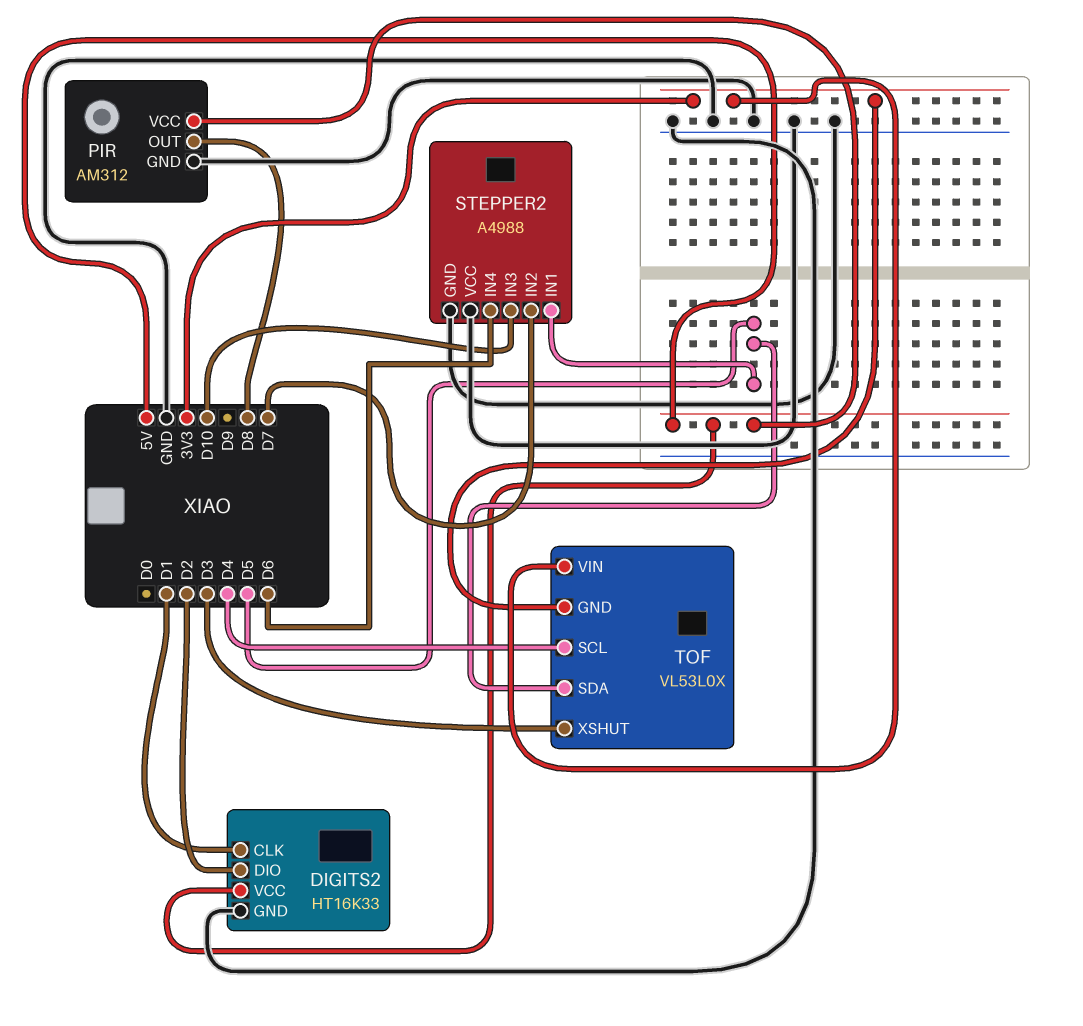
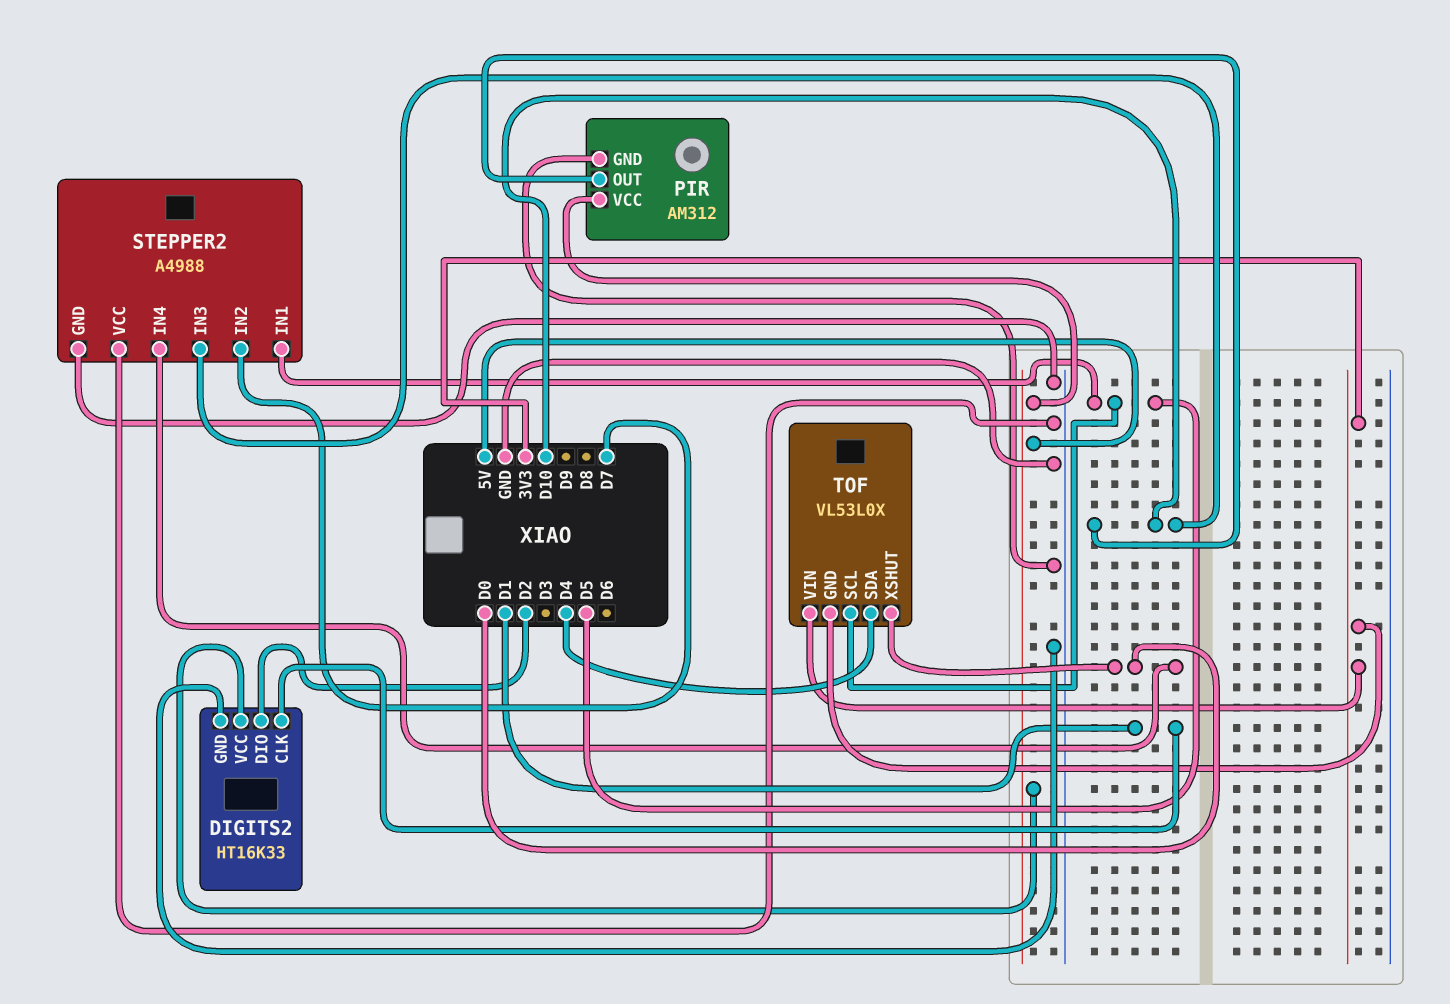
PIR pin OUT: D8 -> D10
STEPPER2 pin IN4: D6 -> D0
TOF pin SCL: D4 -> D5
TOF pin SDA: D5 -> D4
TOF pin XSHUT: D3 -> D0

